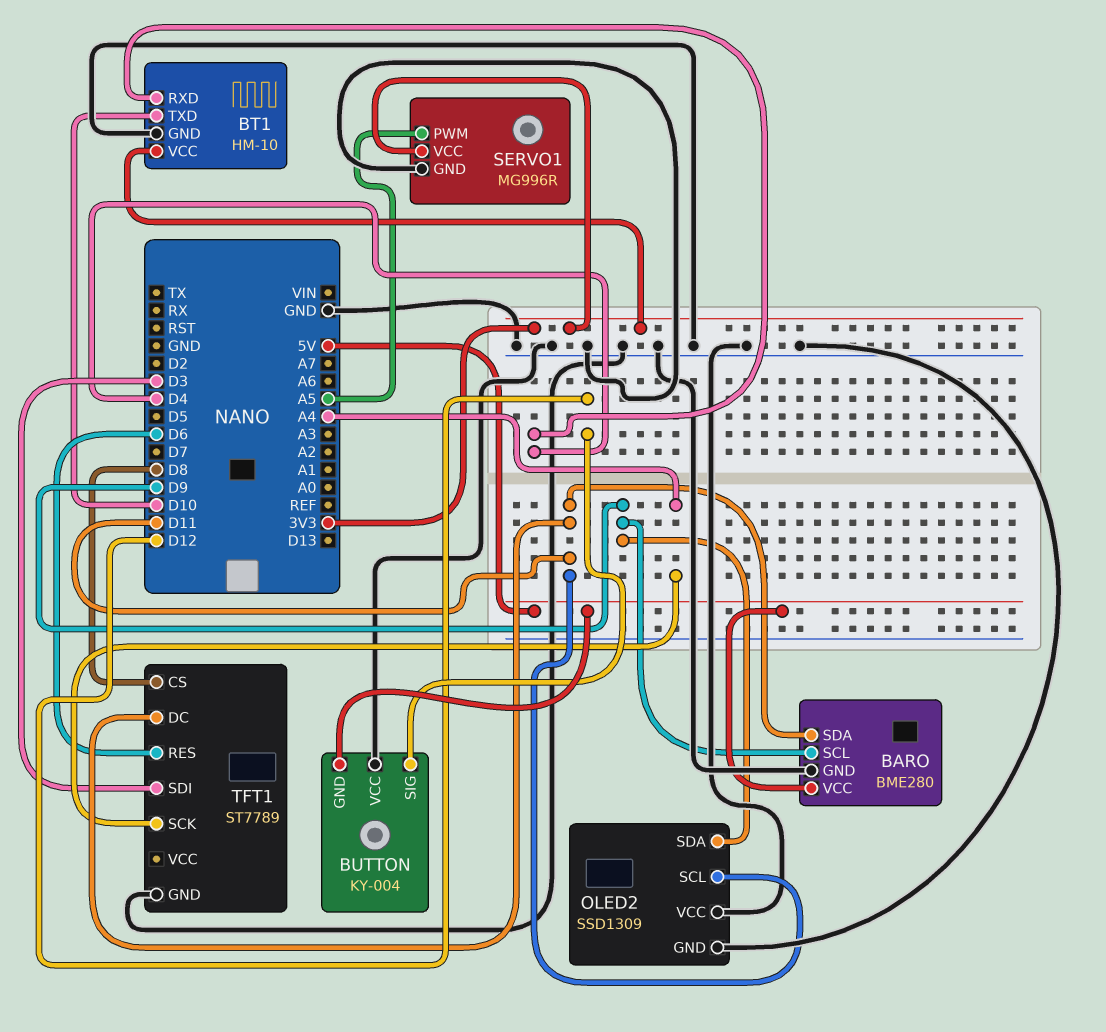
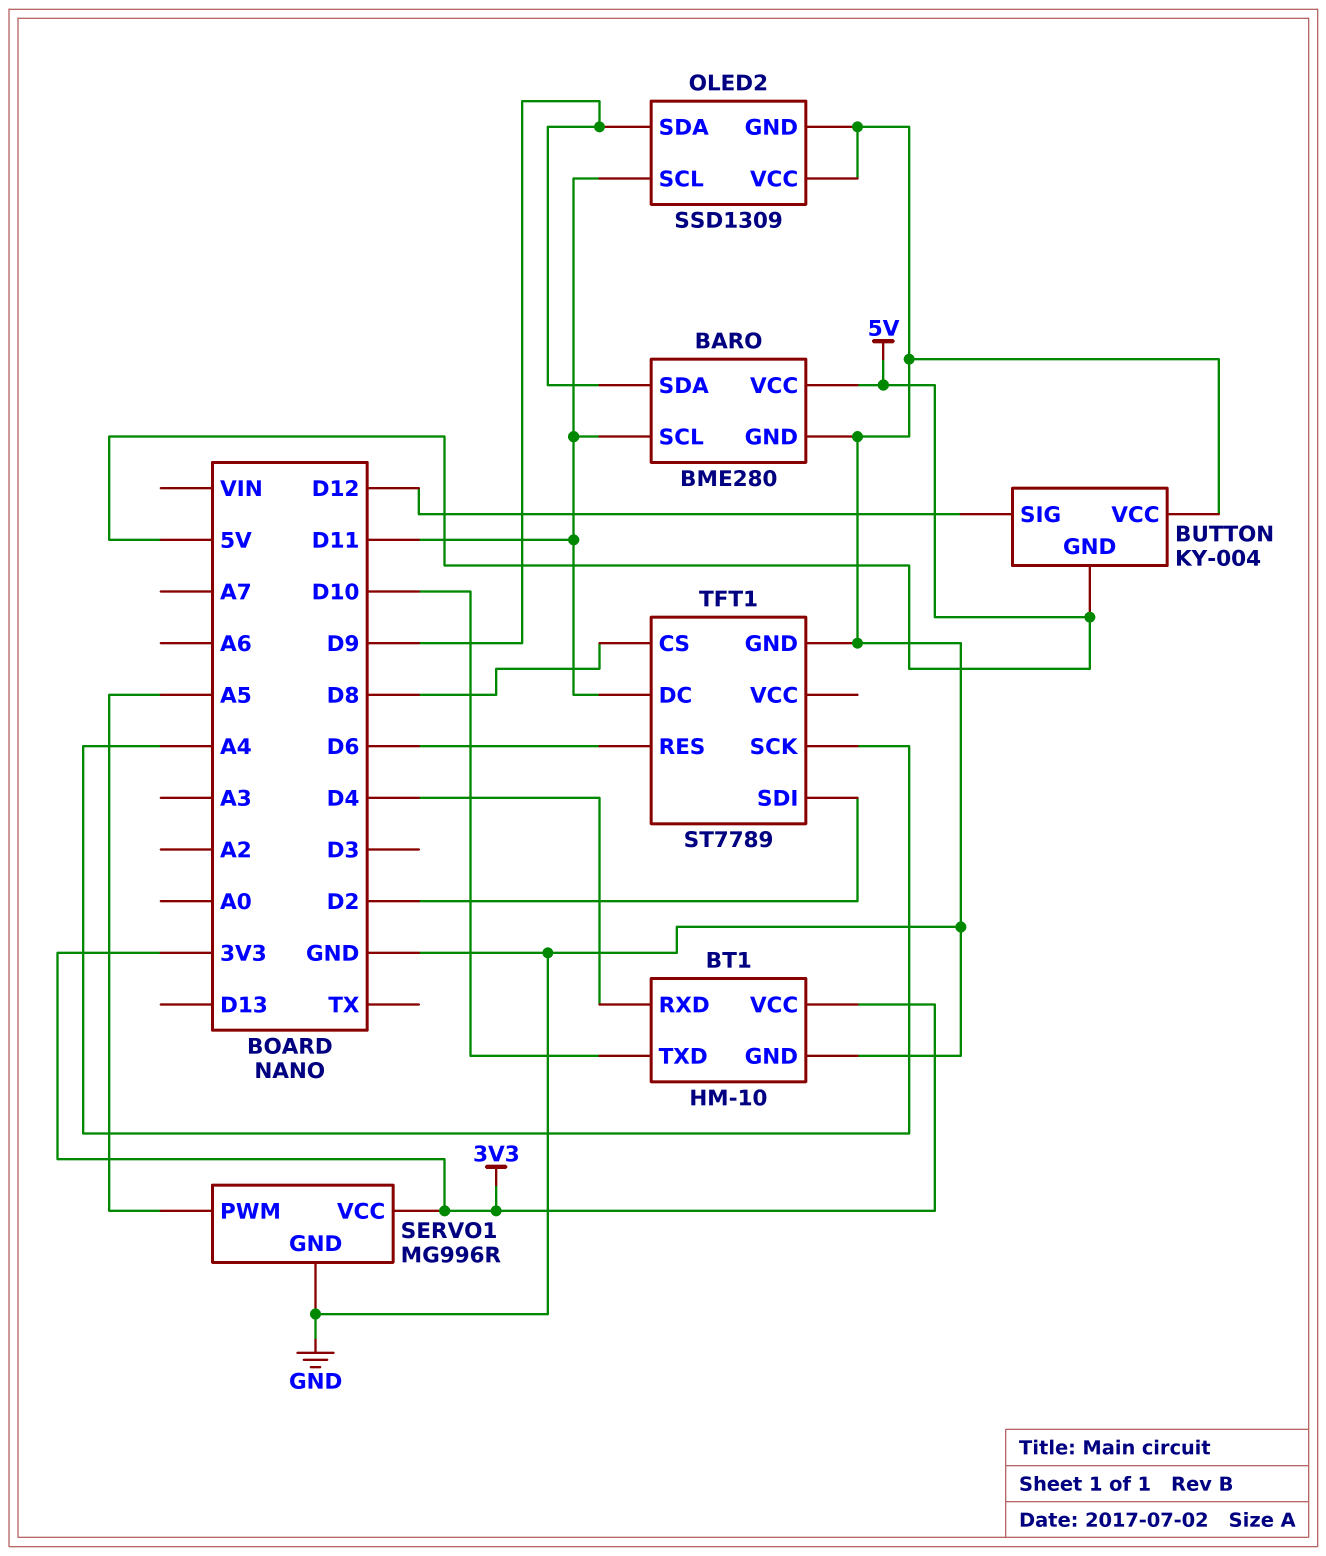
BARO pin SCL: D9 -> D11
BARO pin SDA: D11 -> D9
TFT1 pin SDI: D3 -> D2

